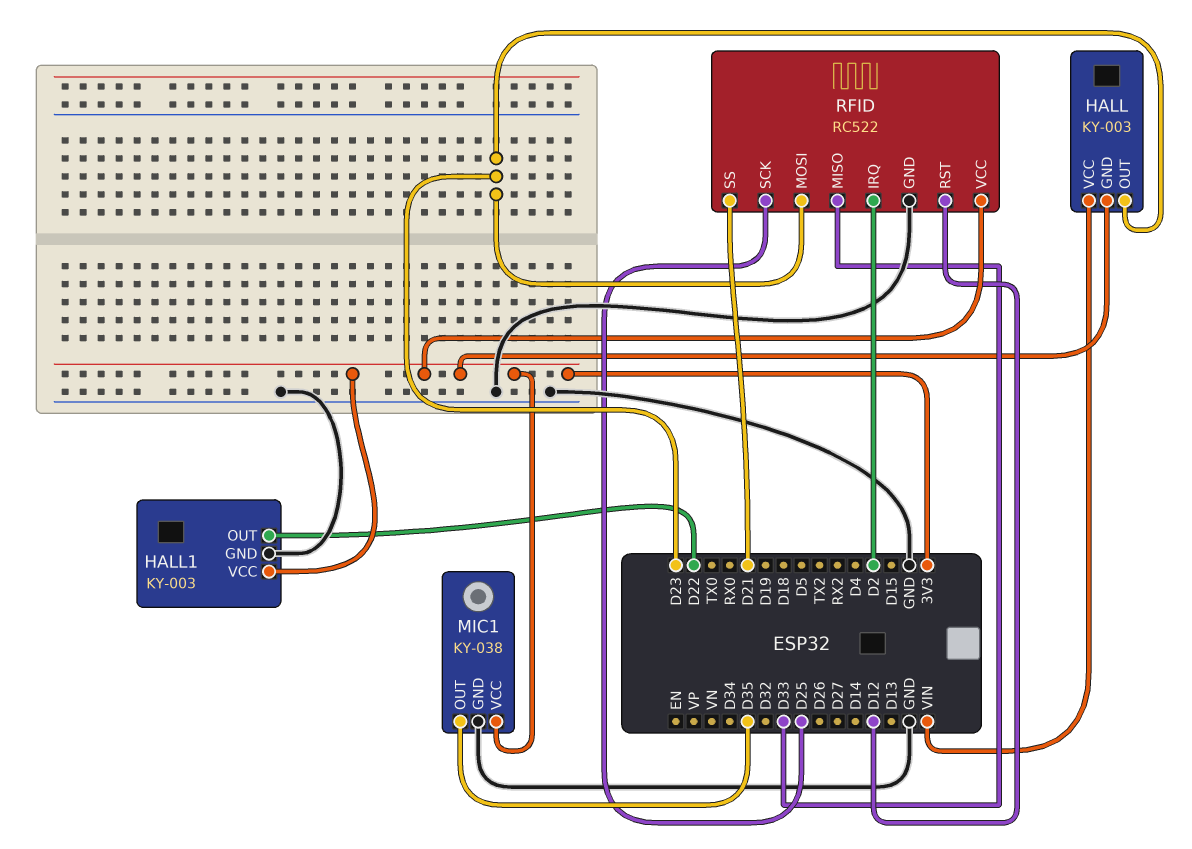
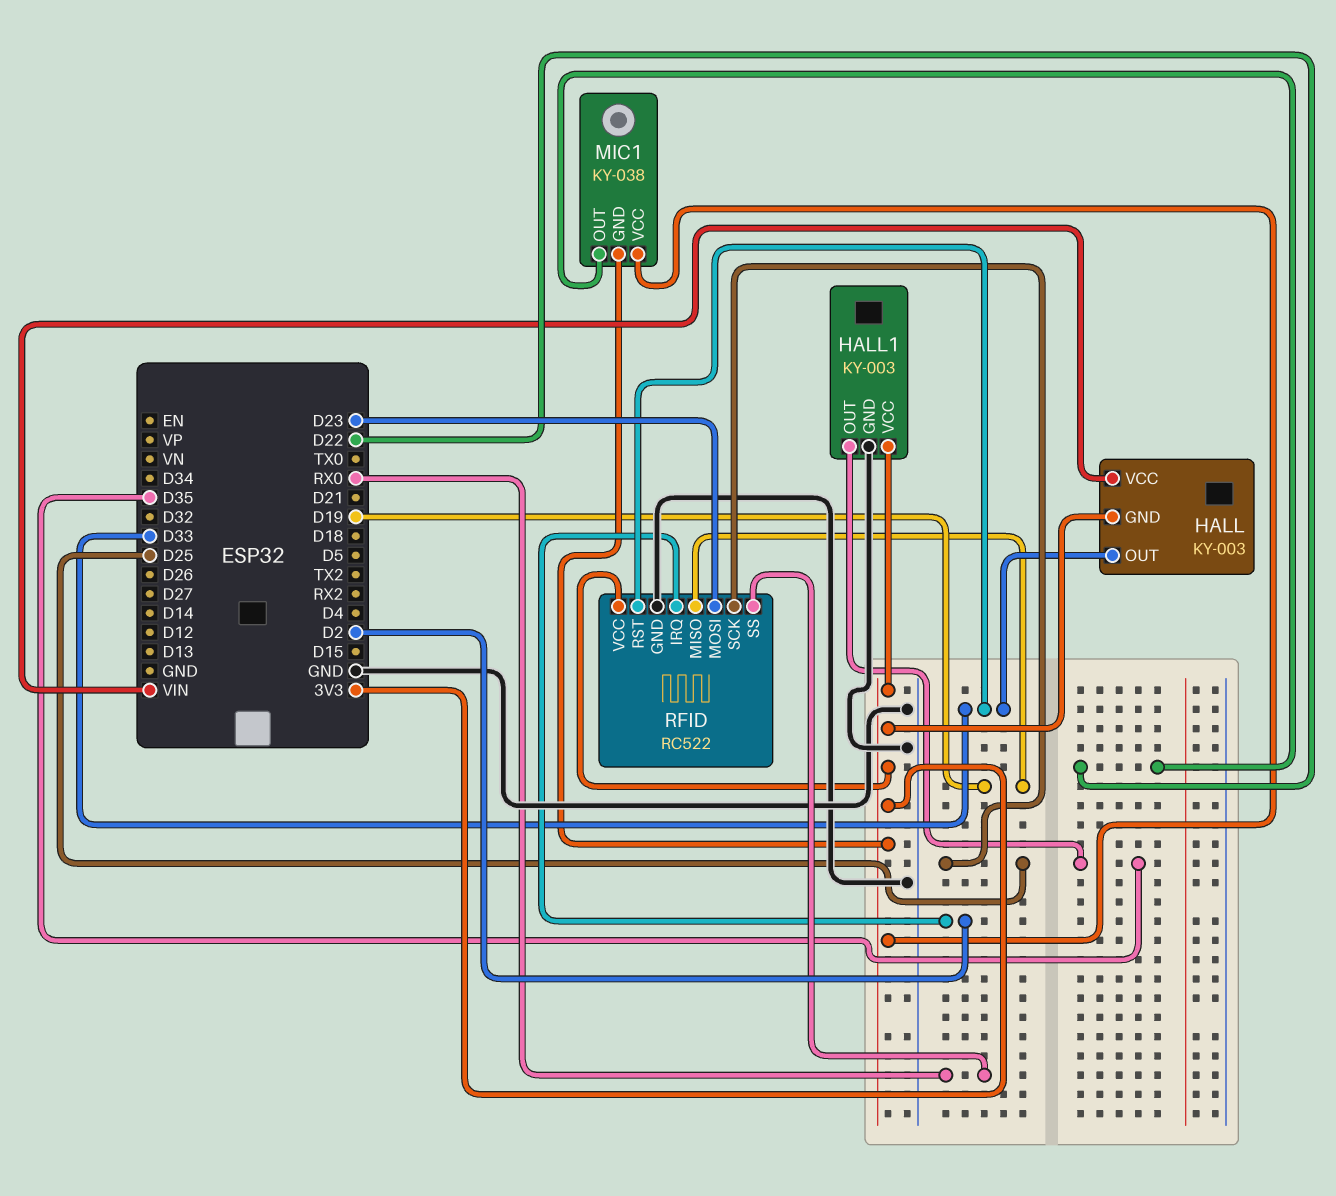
HALL pin OUT: D23 -> D33
HALL1 pin OUT: D22 -> D35
MIC1 pin GND: GND -> 3V3
MIC1 pin OUT: D35 -> D22
RFID pin MISO: D33 -> D19
RFID pin RST: D12 -> D33
RFID pin SS: D21 -> RX0

